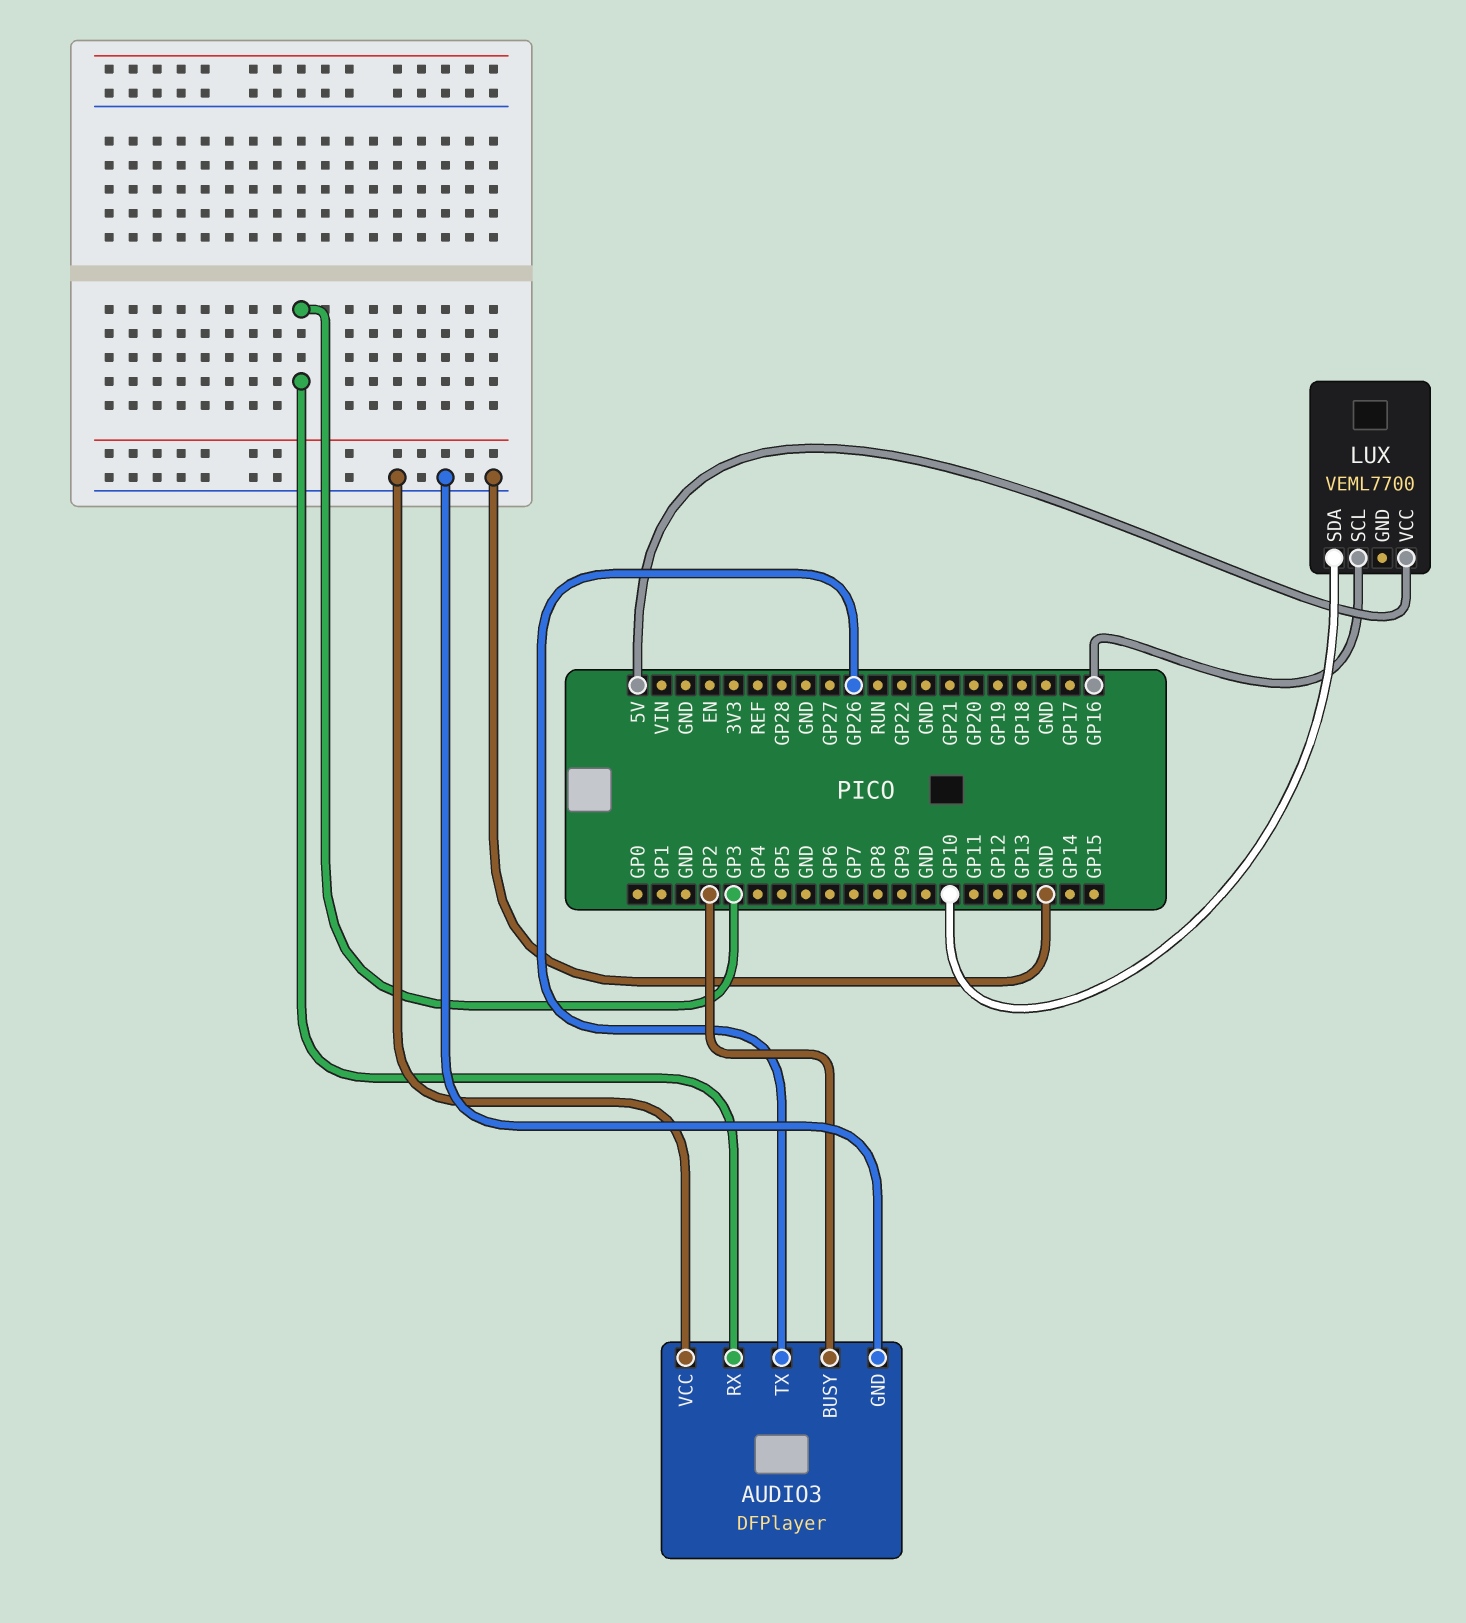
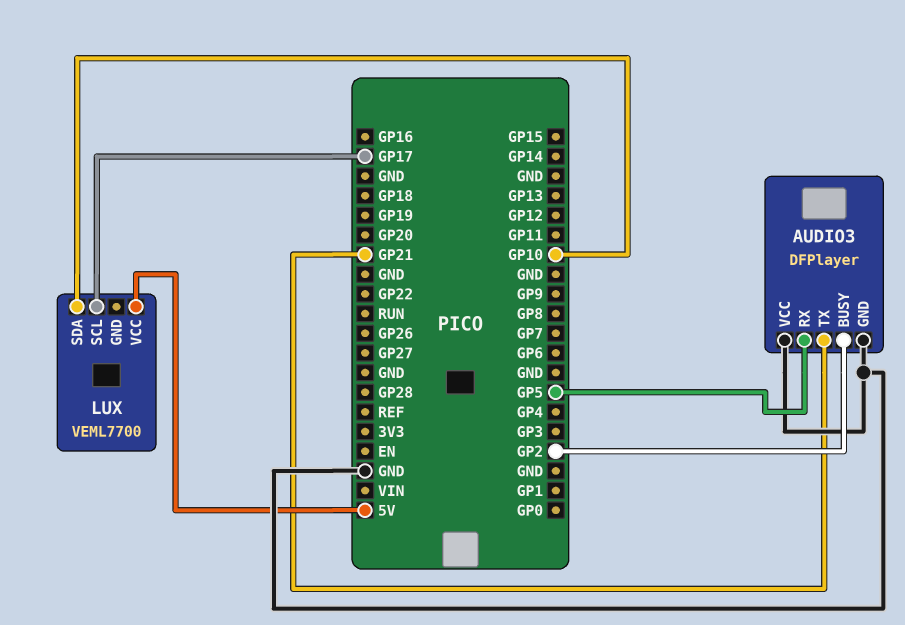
AUDIO3 pin RX: GP3 -> GP5
AUDIO3 pin TX: GP26 -> GP21
LUX pin SCL: GP16 -> GP17

